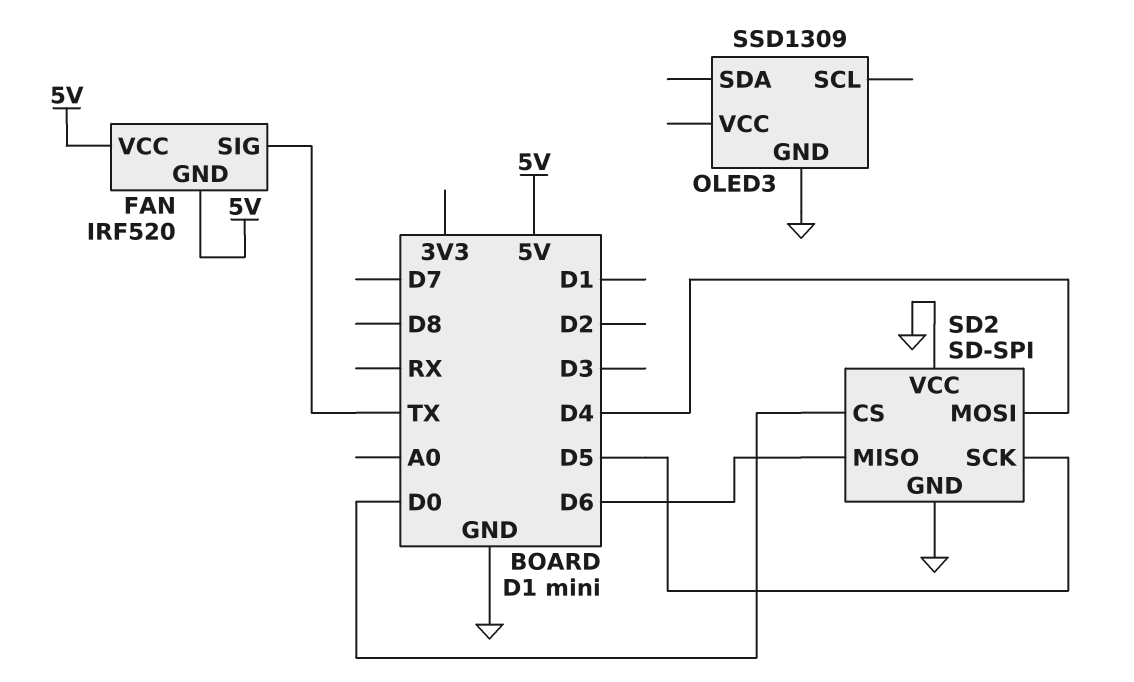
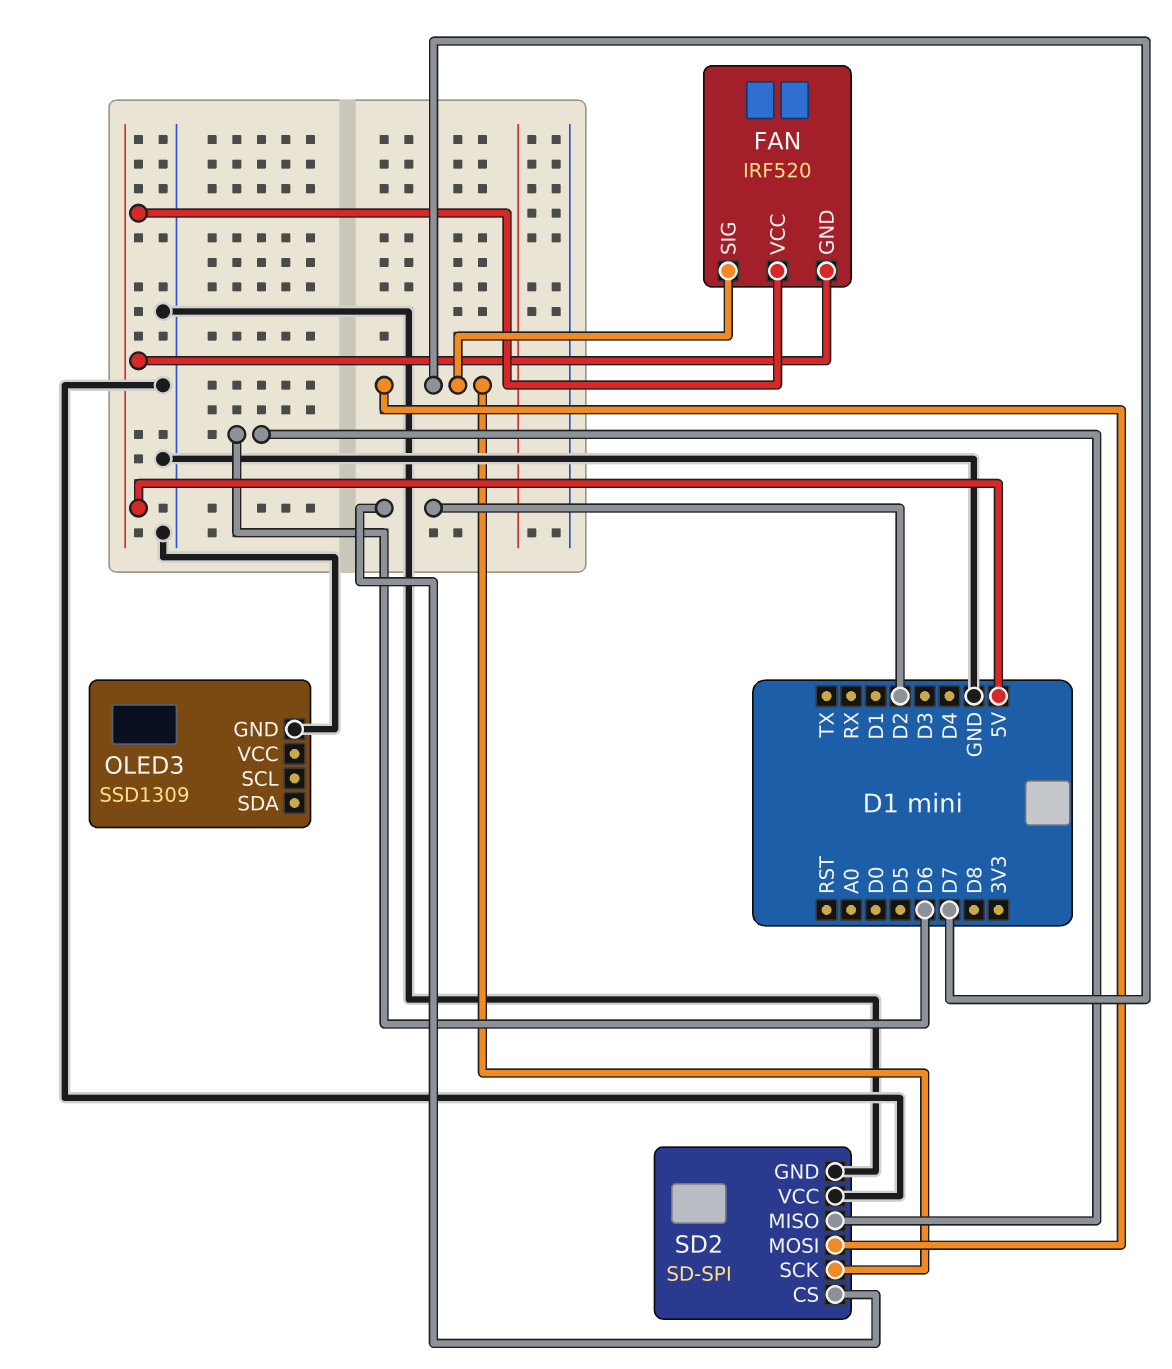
FAN pin SIG: TX -> D7
SD2 pin CS: D0 -> D2
SD2 pin MOSI: D4 -> D7
SD2 pin SCK: D5 -> D7

